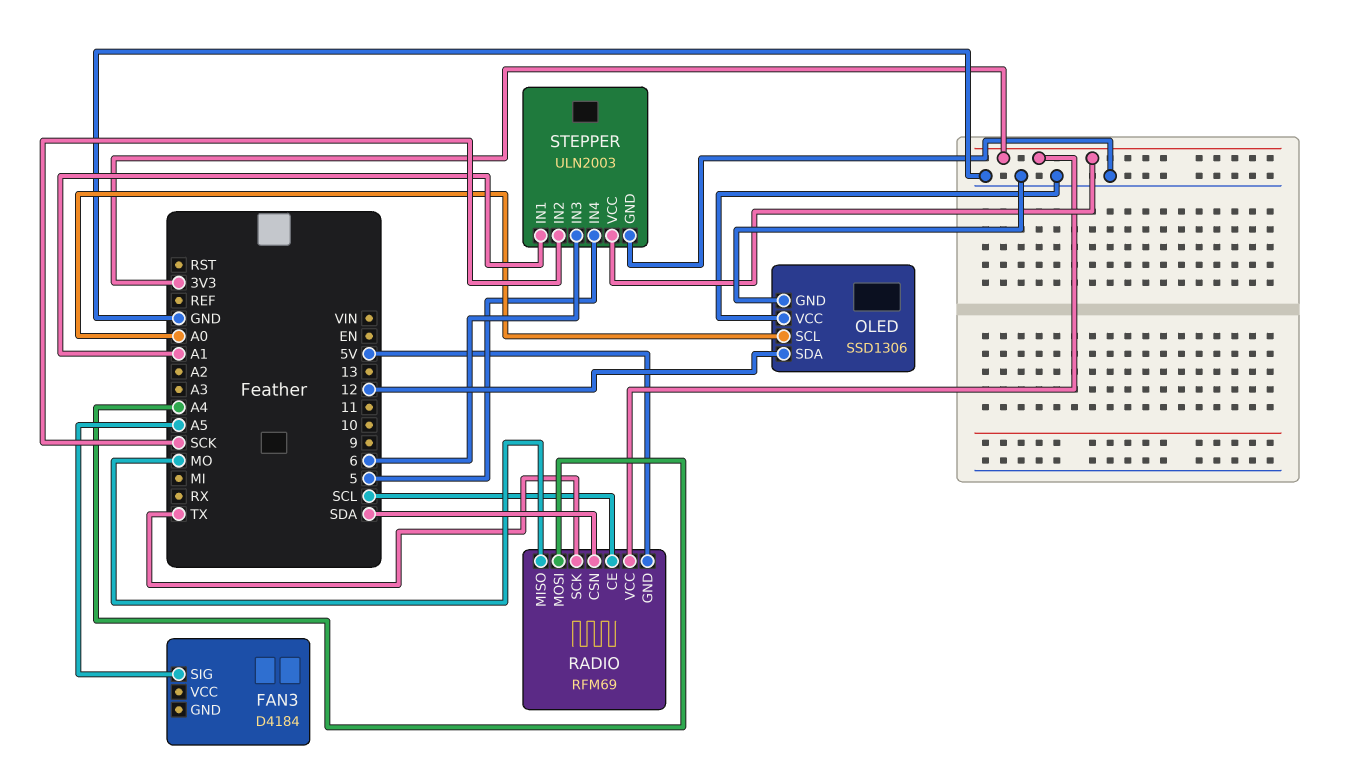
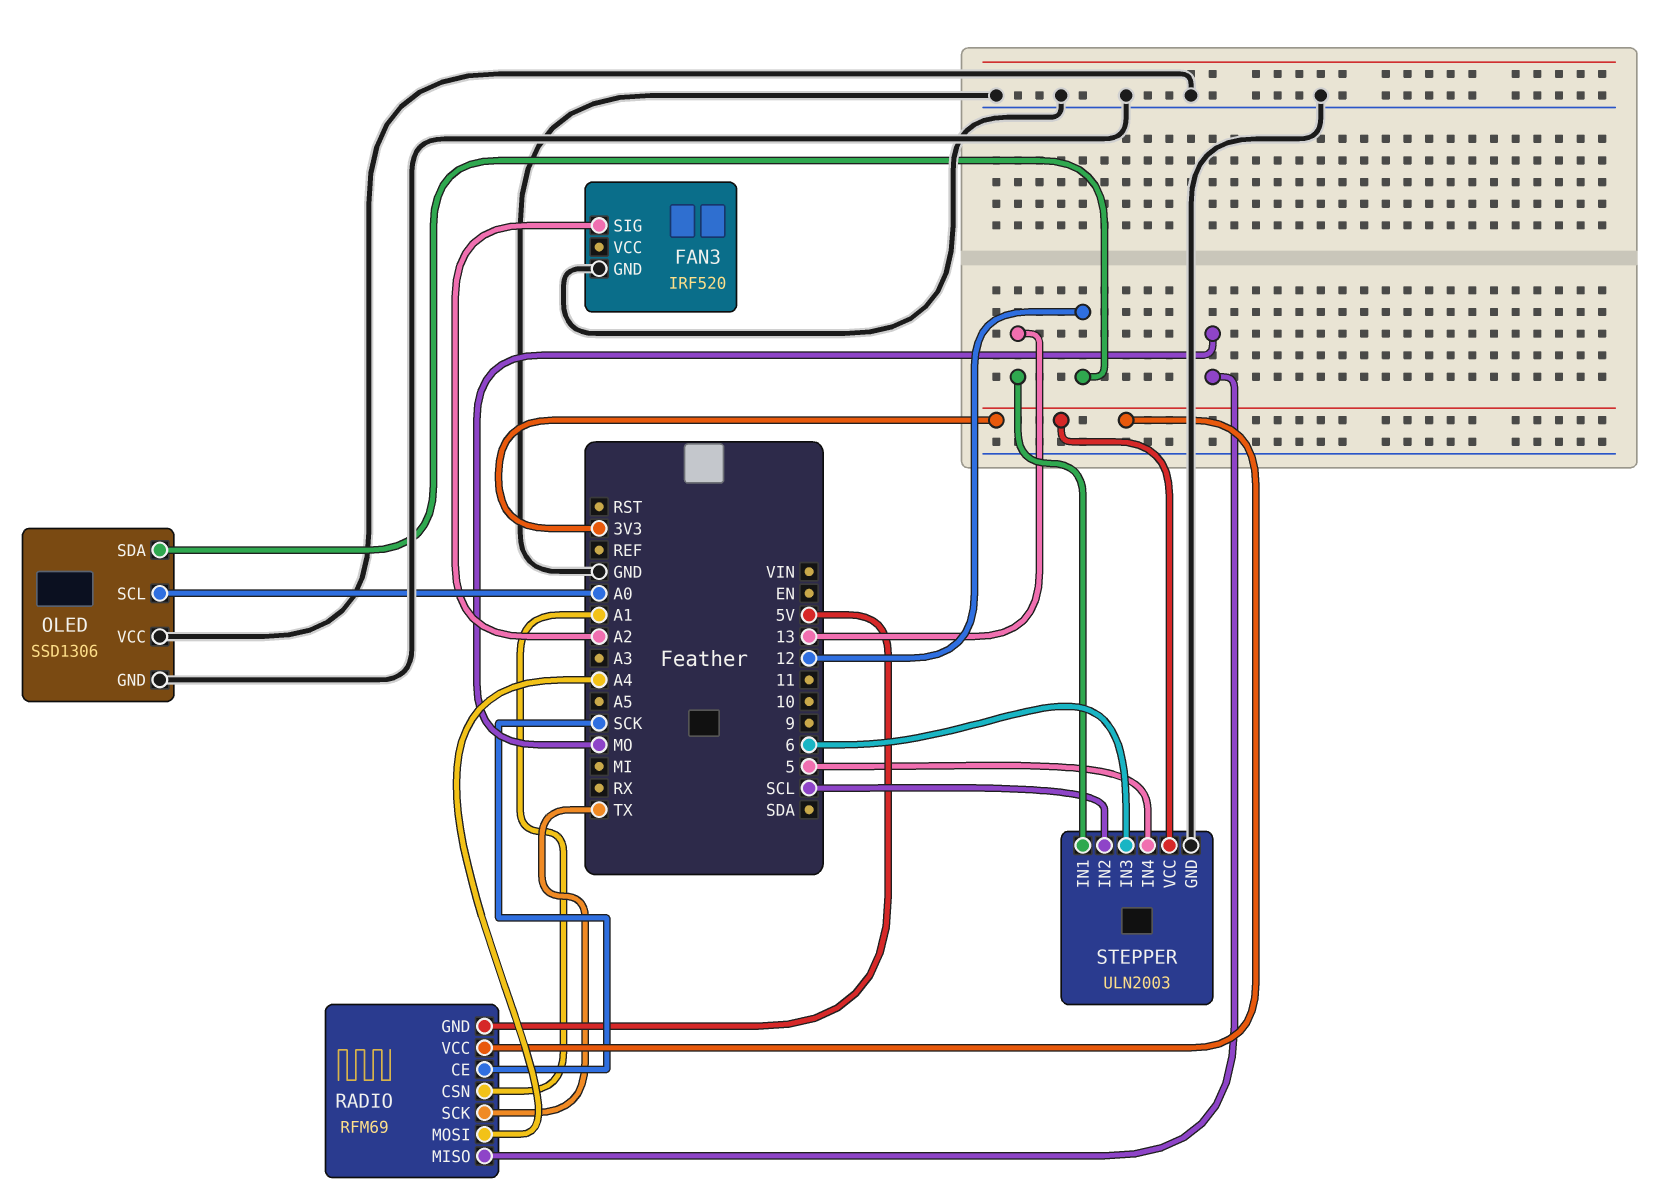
FAN3: D4184 -> IRF520
FAN3 pin GND: none -> GND
FAN3 pin SIG: A5 -> A2
RADIO pin CE: SCL -> SCK
RADIO pin CSN: SDA -> A1
STEPPER pin IN1: A1 -> 13
STEPPER pin IN2: SCK -> SCL

